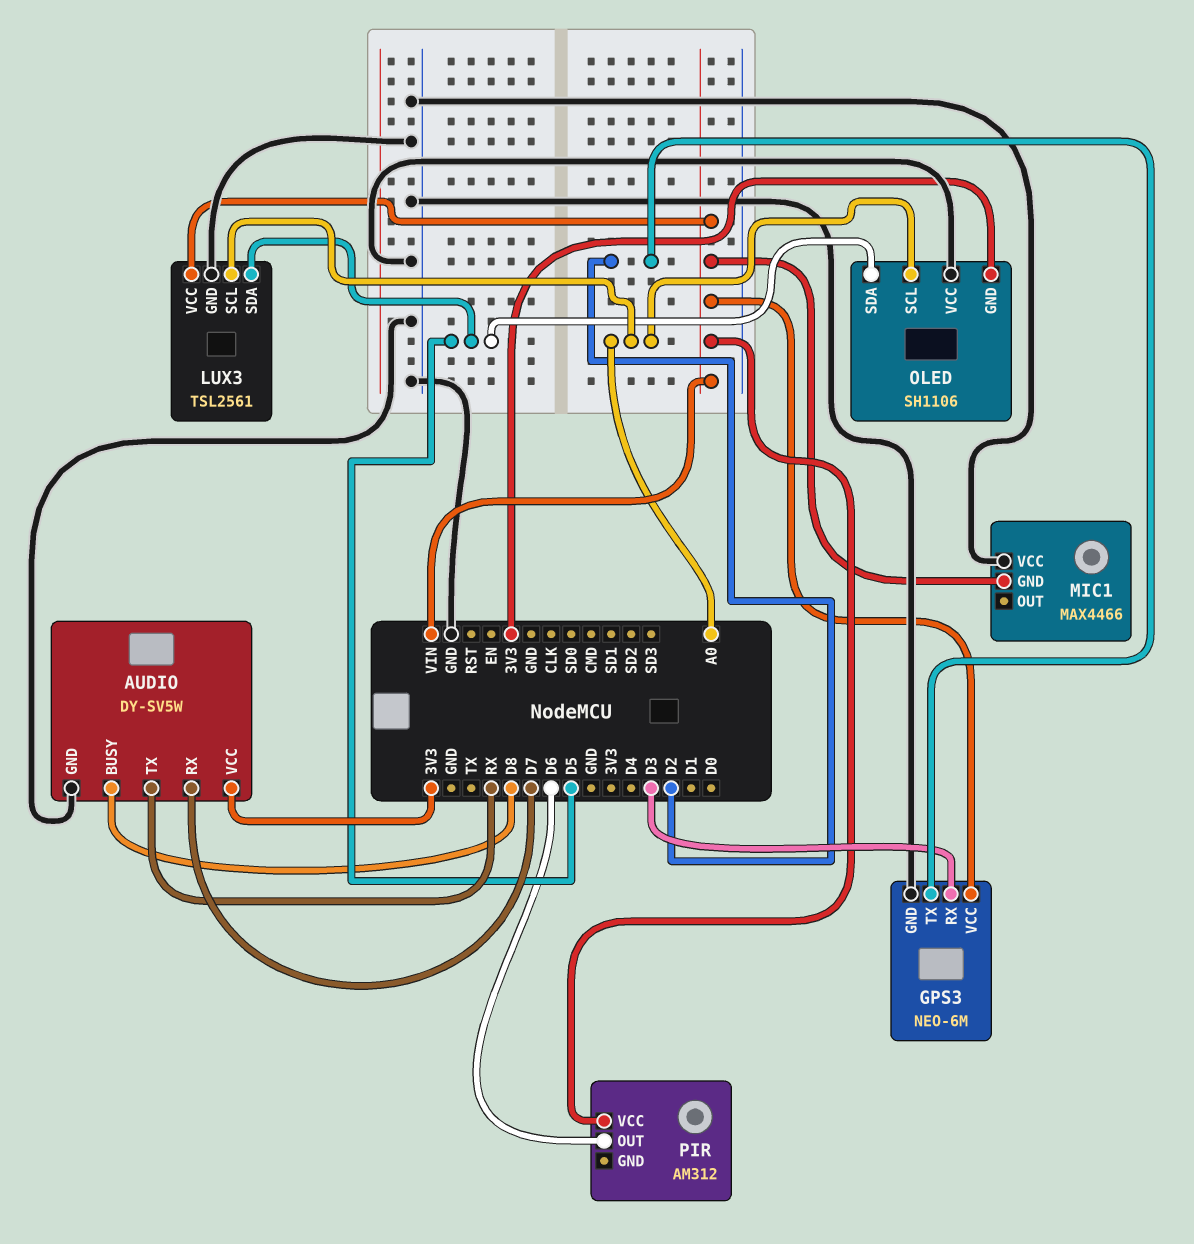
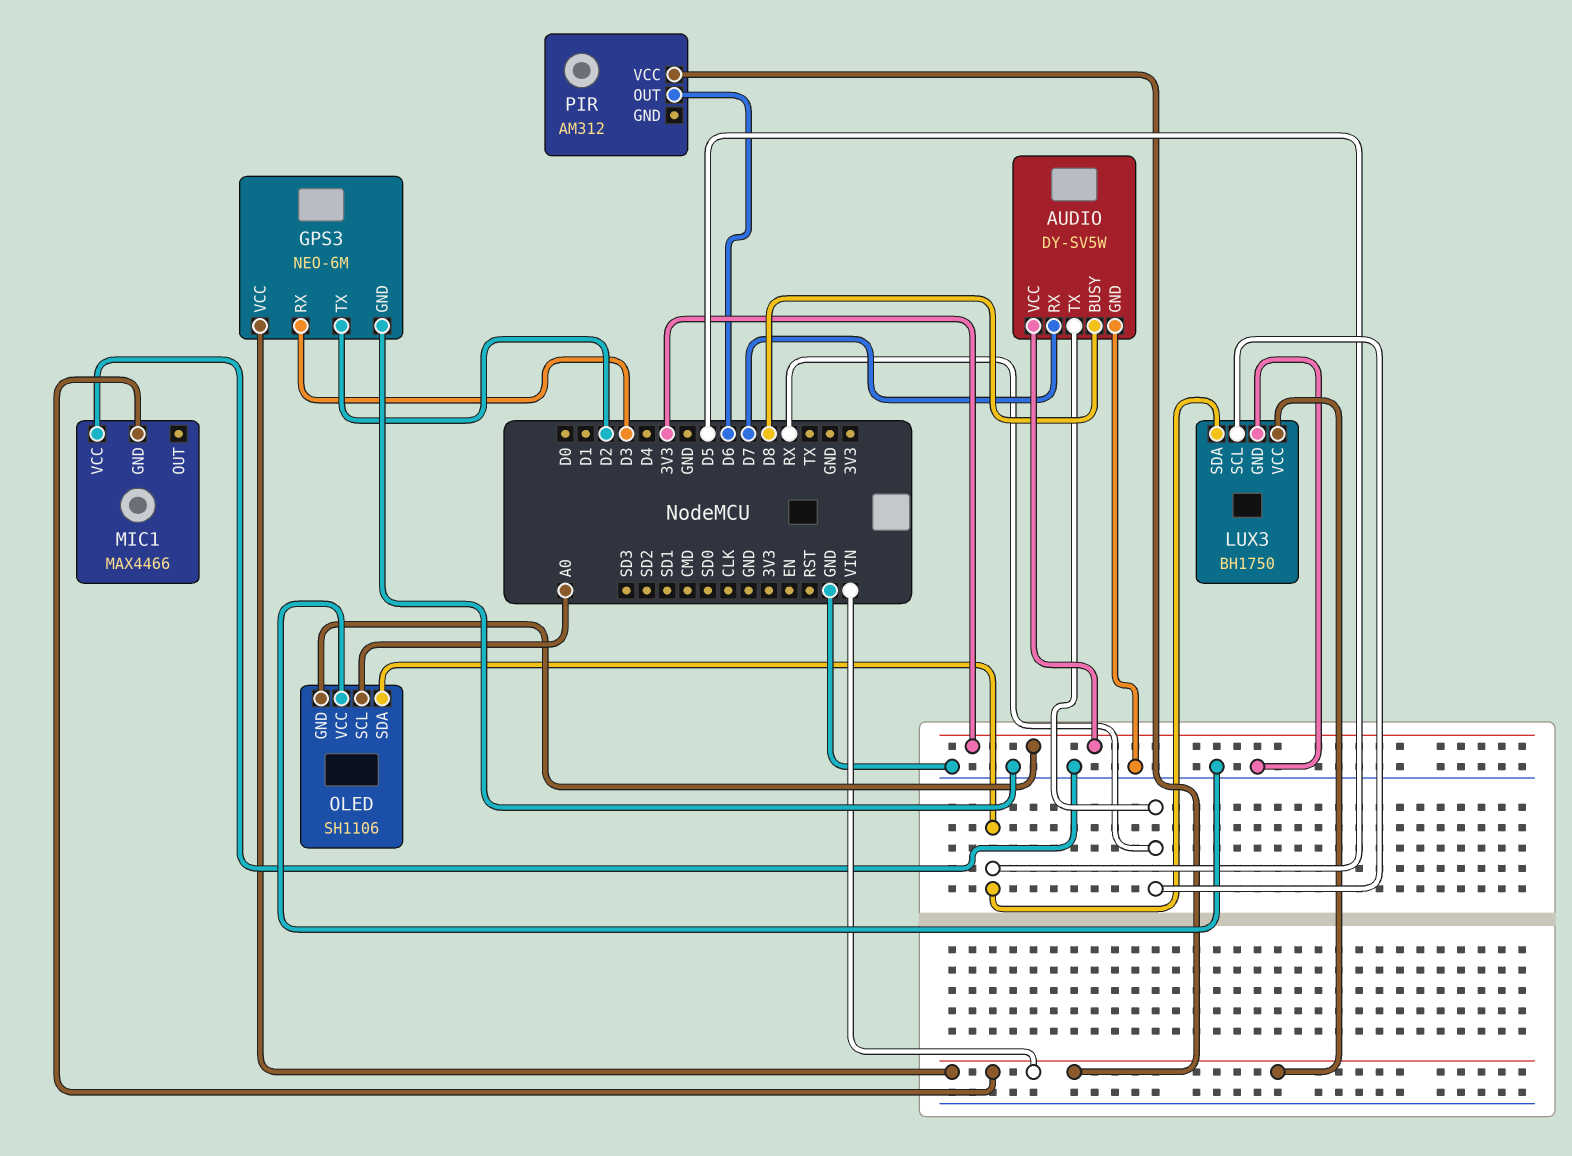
LUX3: TSL2561 -> BH1750
LUX3 pin SCL: A0 -> RX

